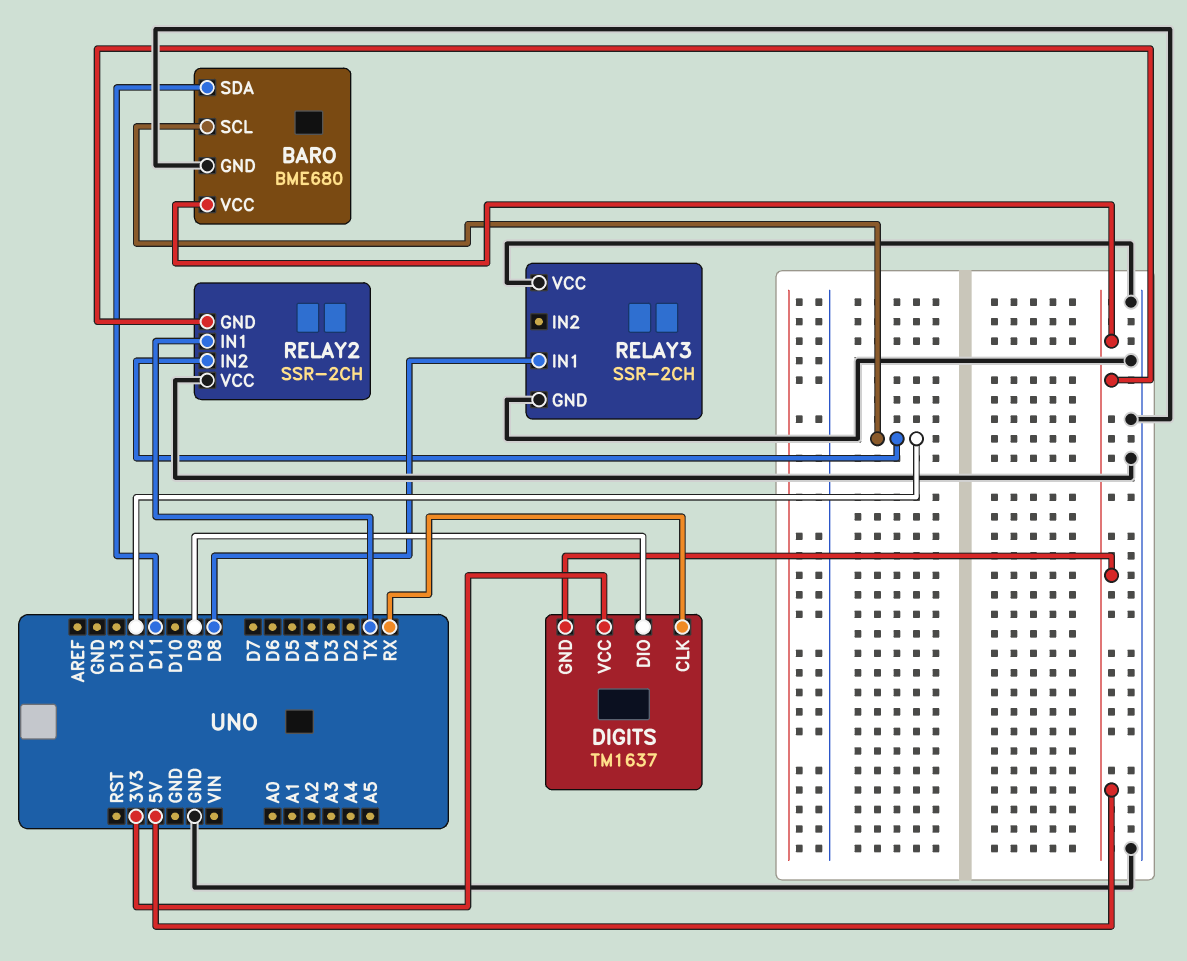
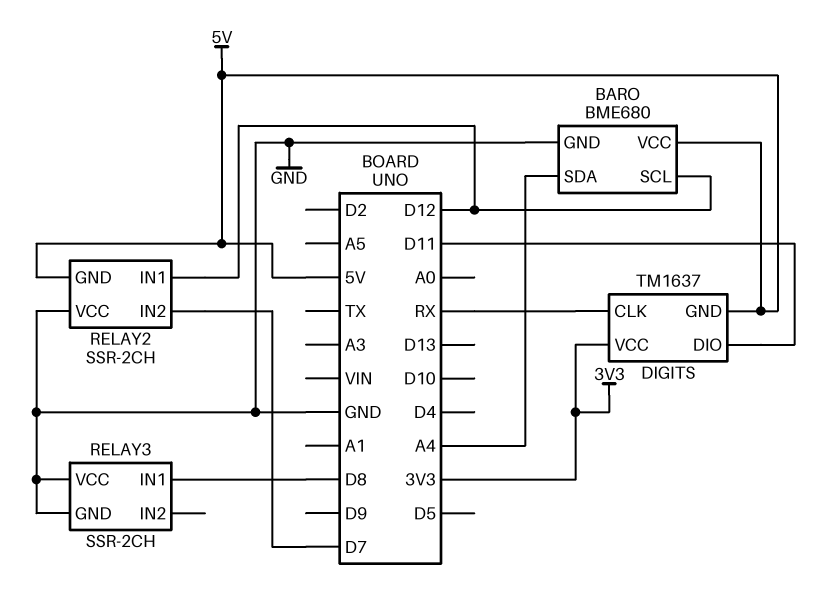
BARO pin SDA: D11 -> A4
DIGITS pin DIO: D9 -> D11
RELAY2 pin IN1: TX -> D12
RELAY2 pin IN2: D12 -> D7

